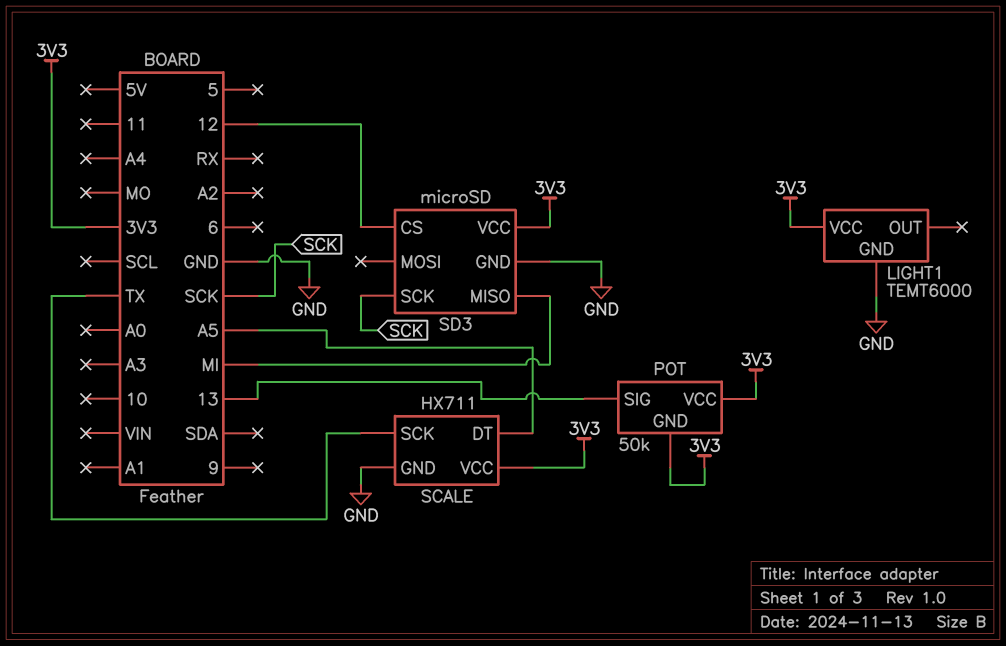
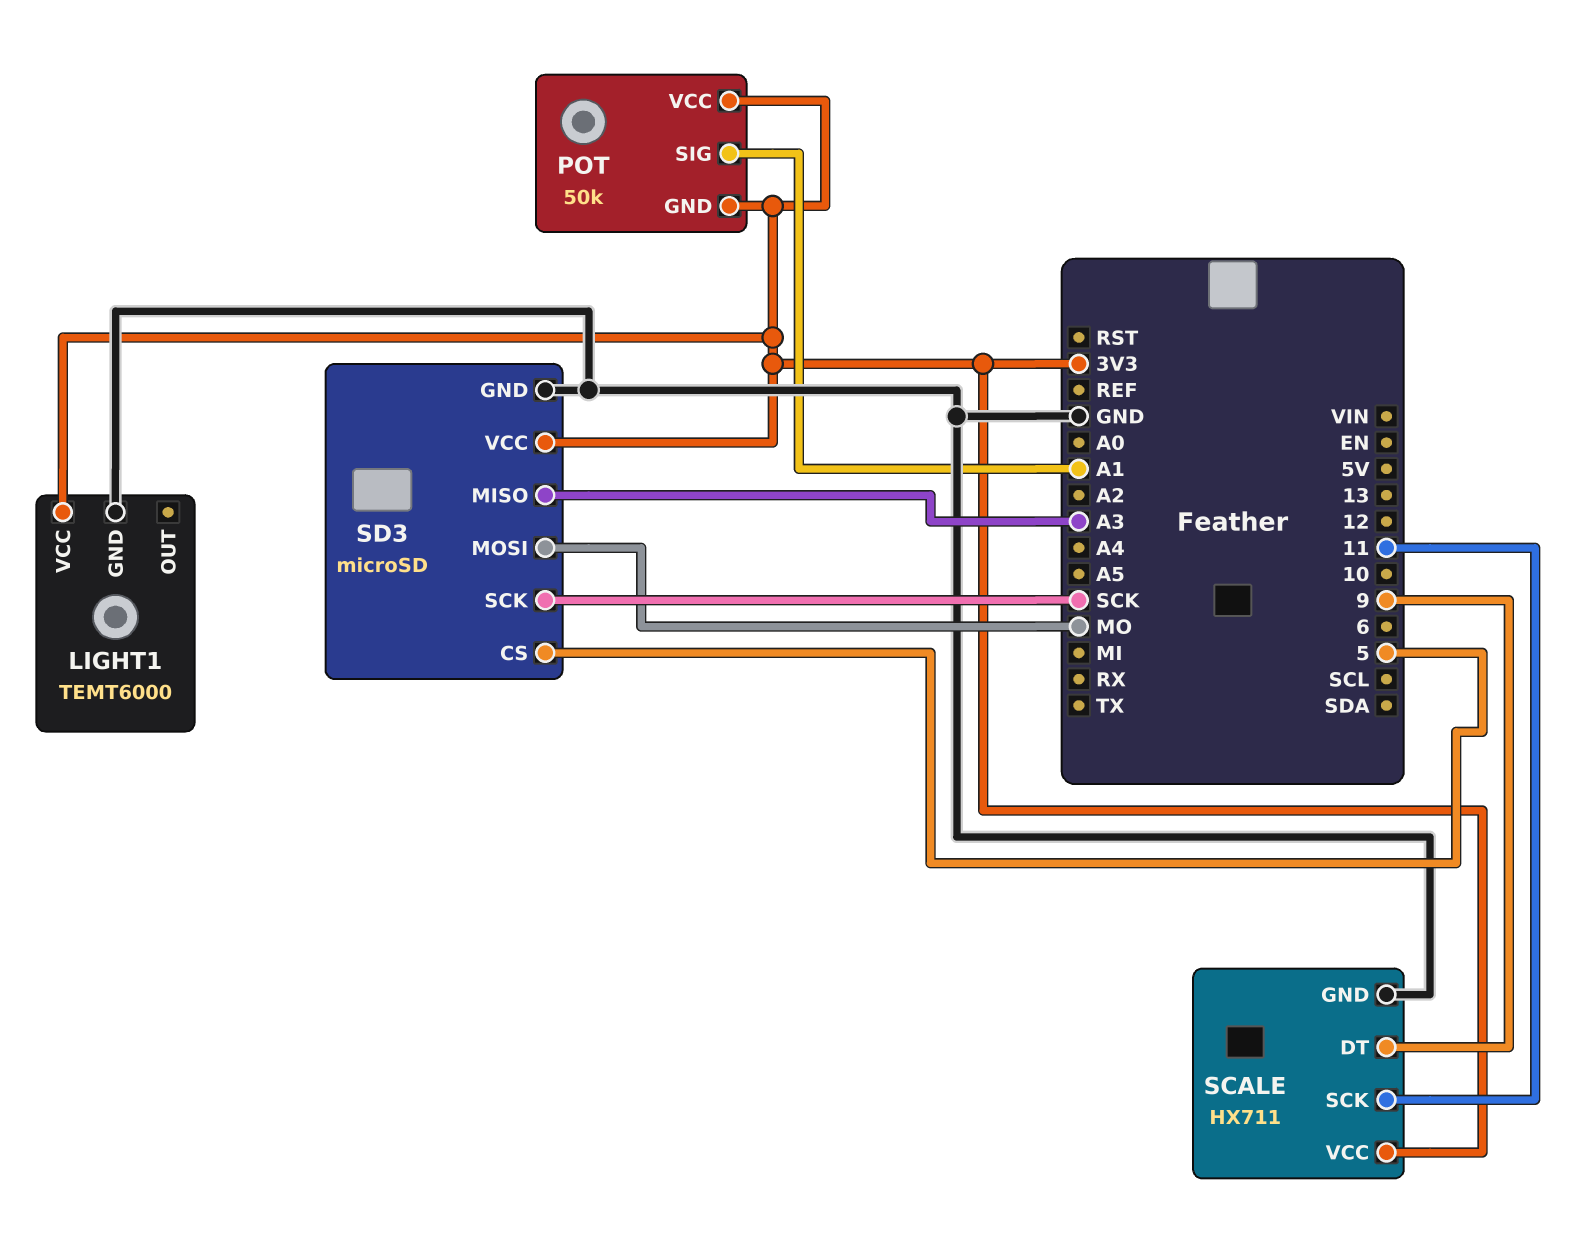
POT pin SIG: 13 -> A1
SCALE pin DT: A5 -> 9
SCALE pin SCK: TX -> 11
SD3 pin CS: 12 -> 5
SD3 pin MISO: MI -> A3
SD3 pin MOSI: none -> MO

